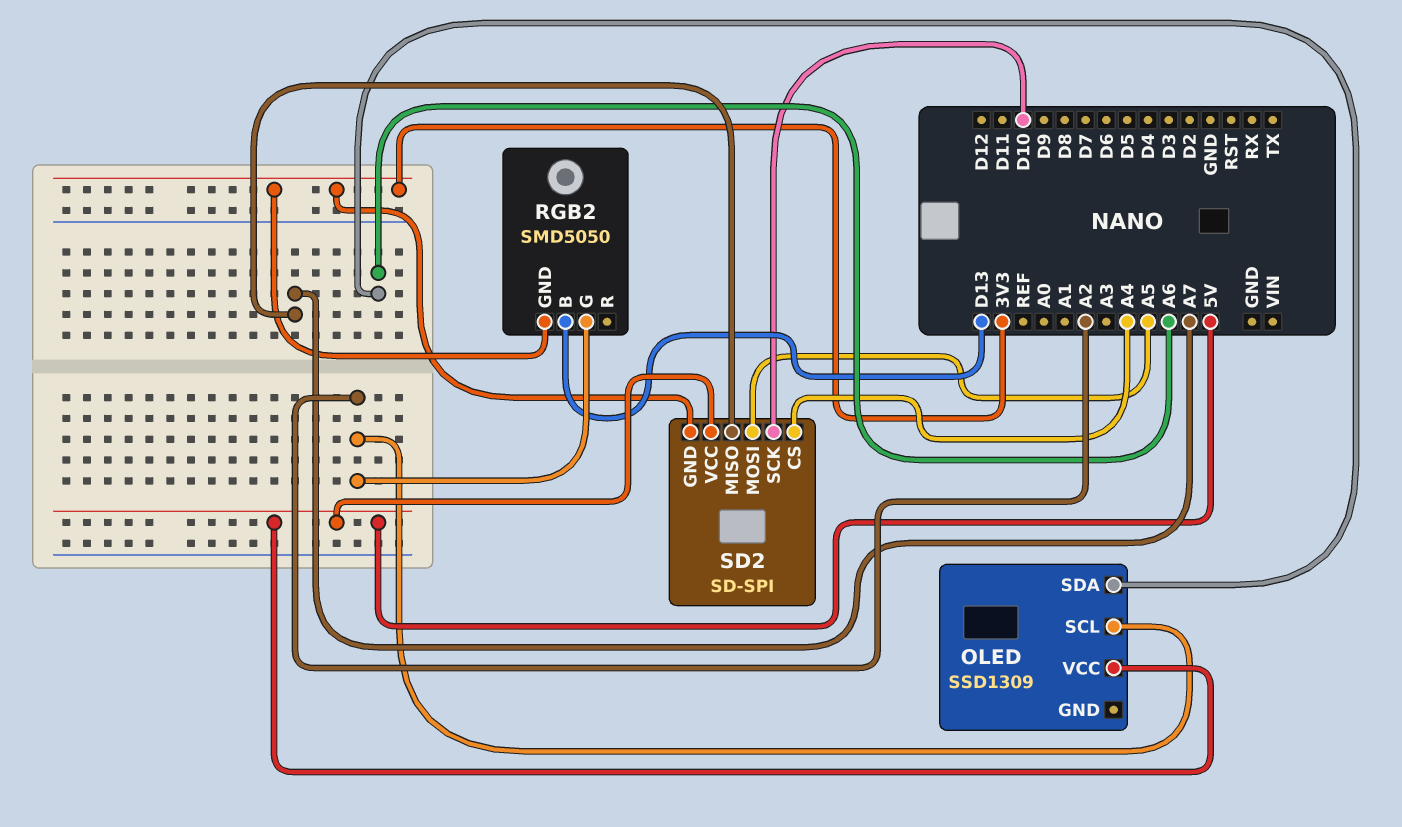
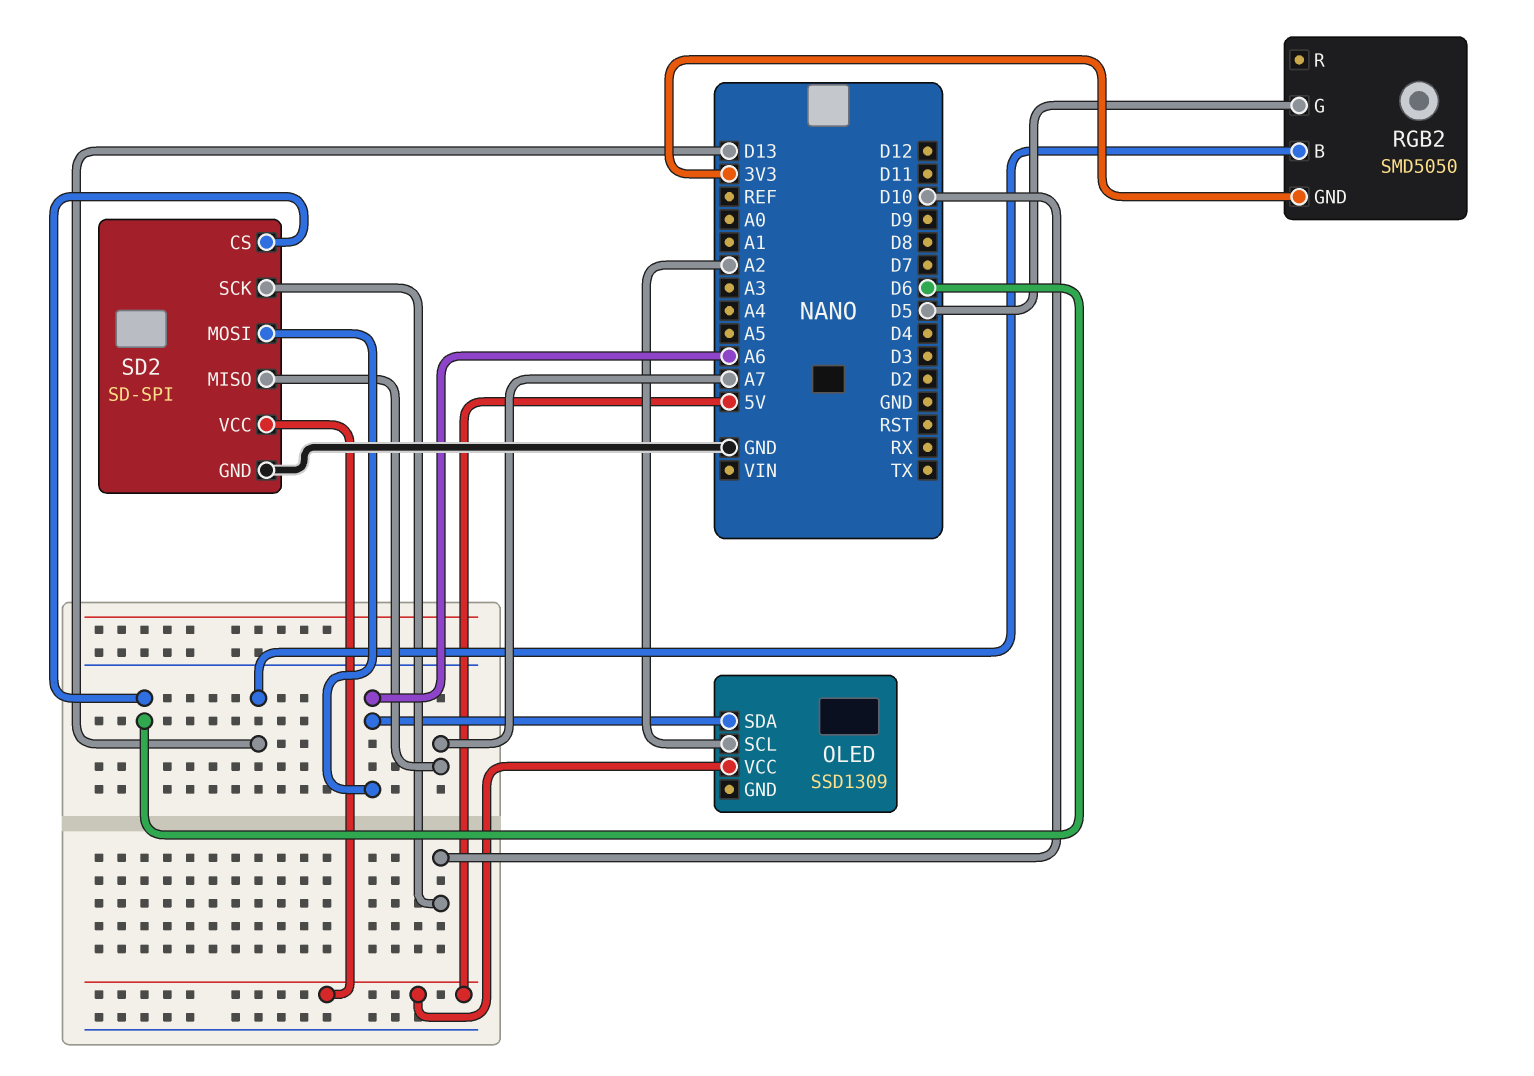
RGB2 pin G: A2 -> D5
SD2 pin CS: A4 -> D6
SD2 pin GND: 3V3 -> GND
SD2 pin MOSI: A5 -> A6

